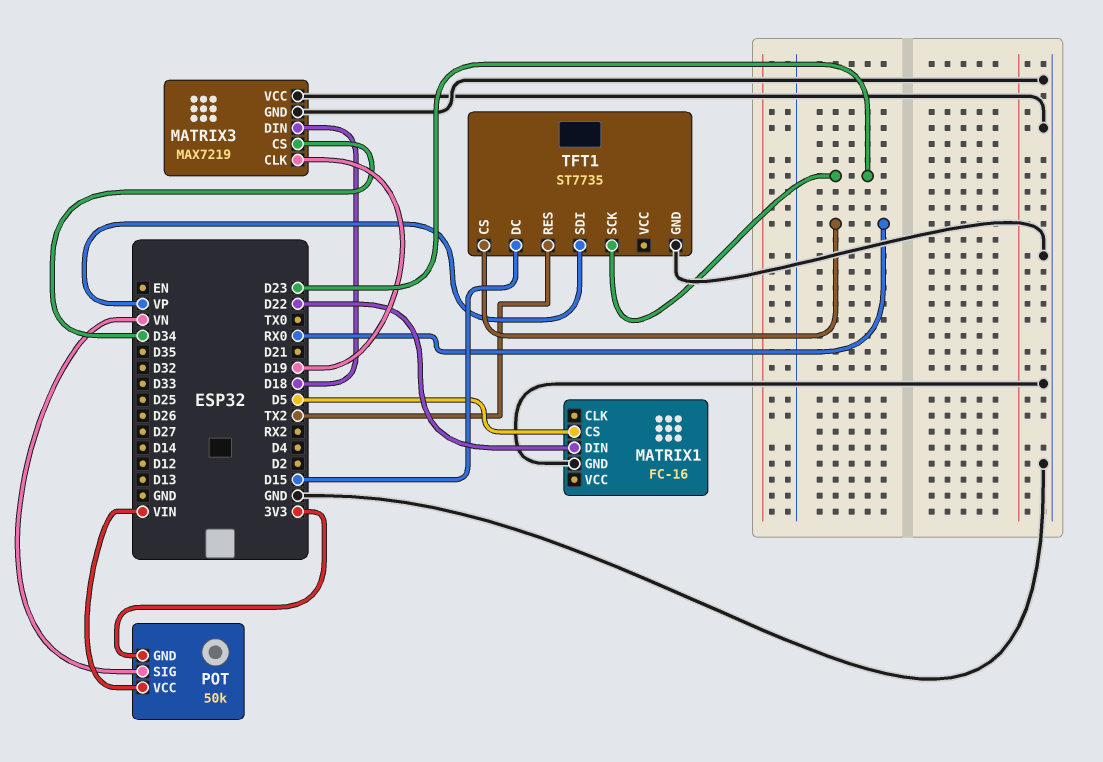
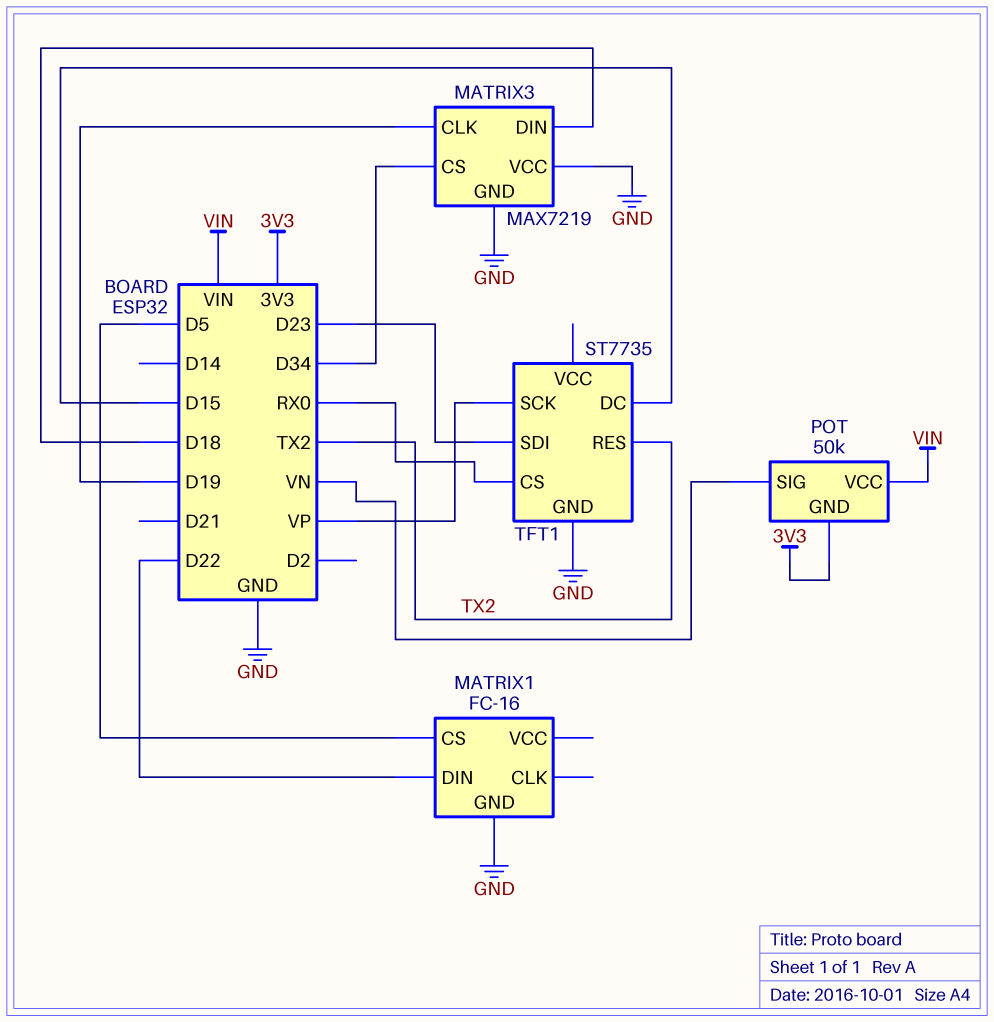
TFT1 pin SCK: D23 -> VP
TFT1 pin SDI: VP -> D23

